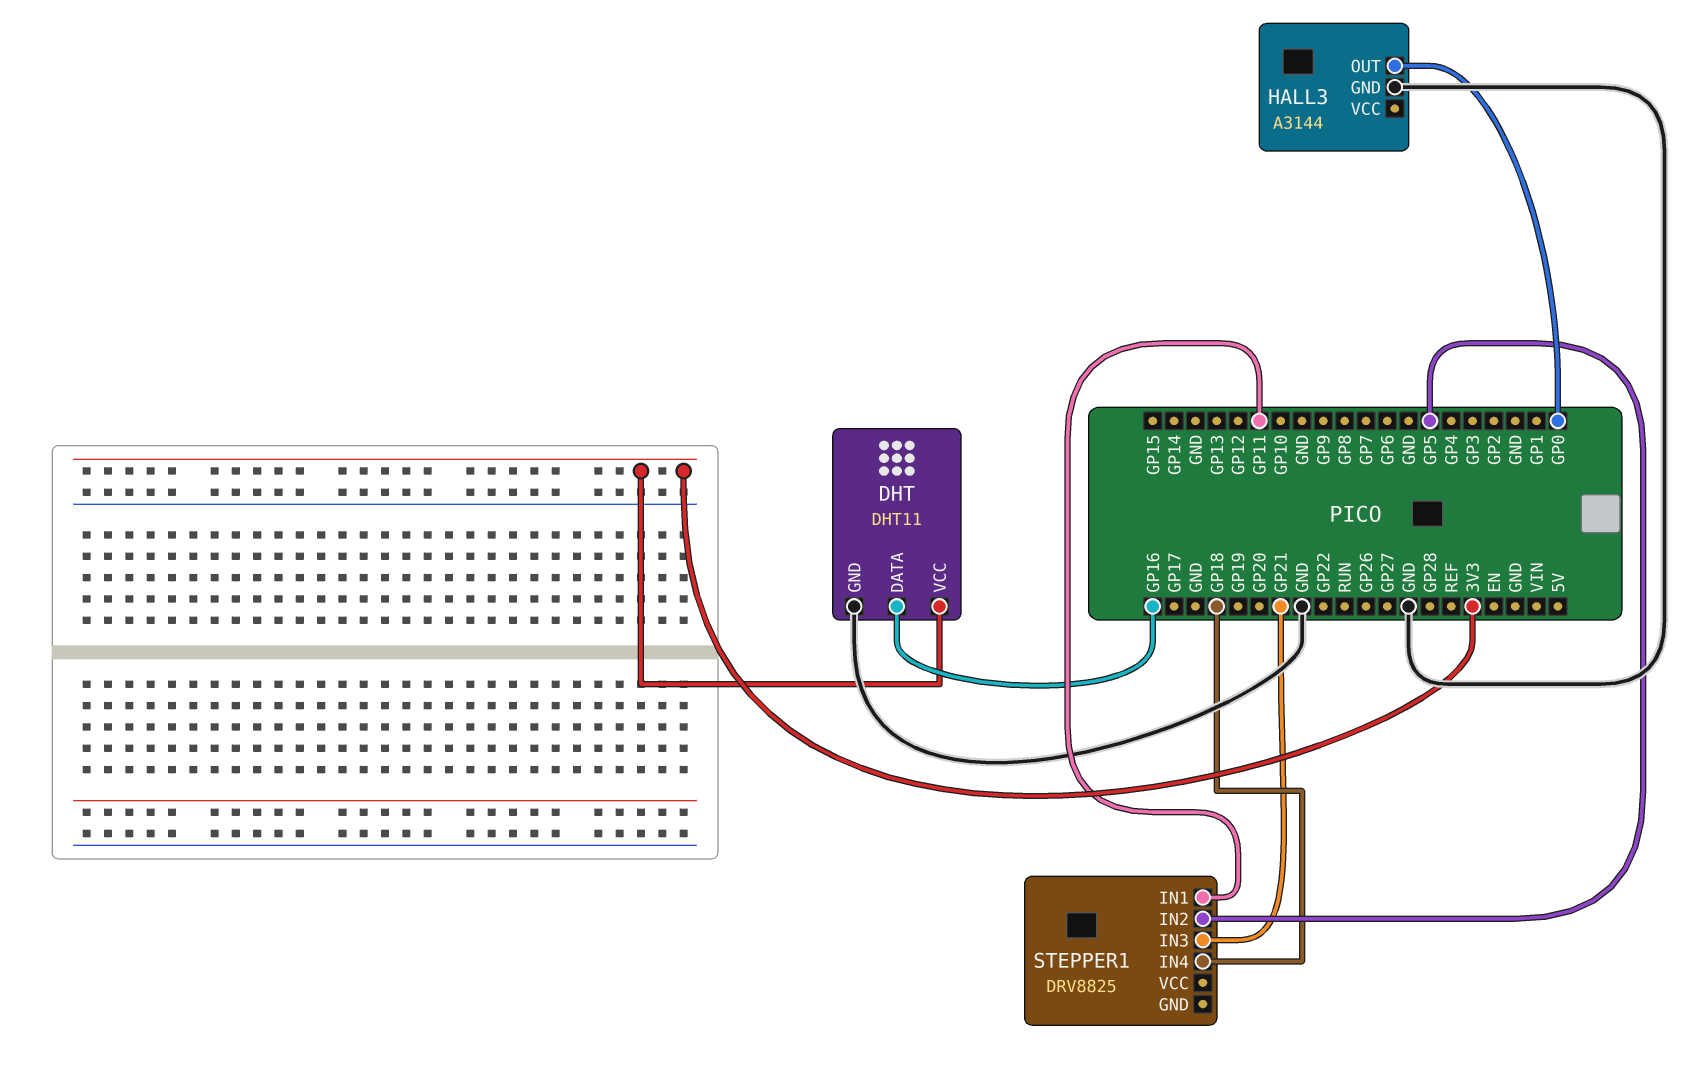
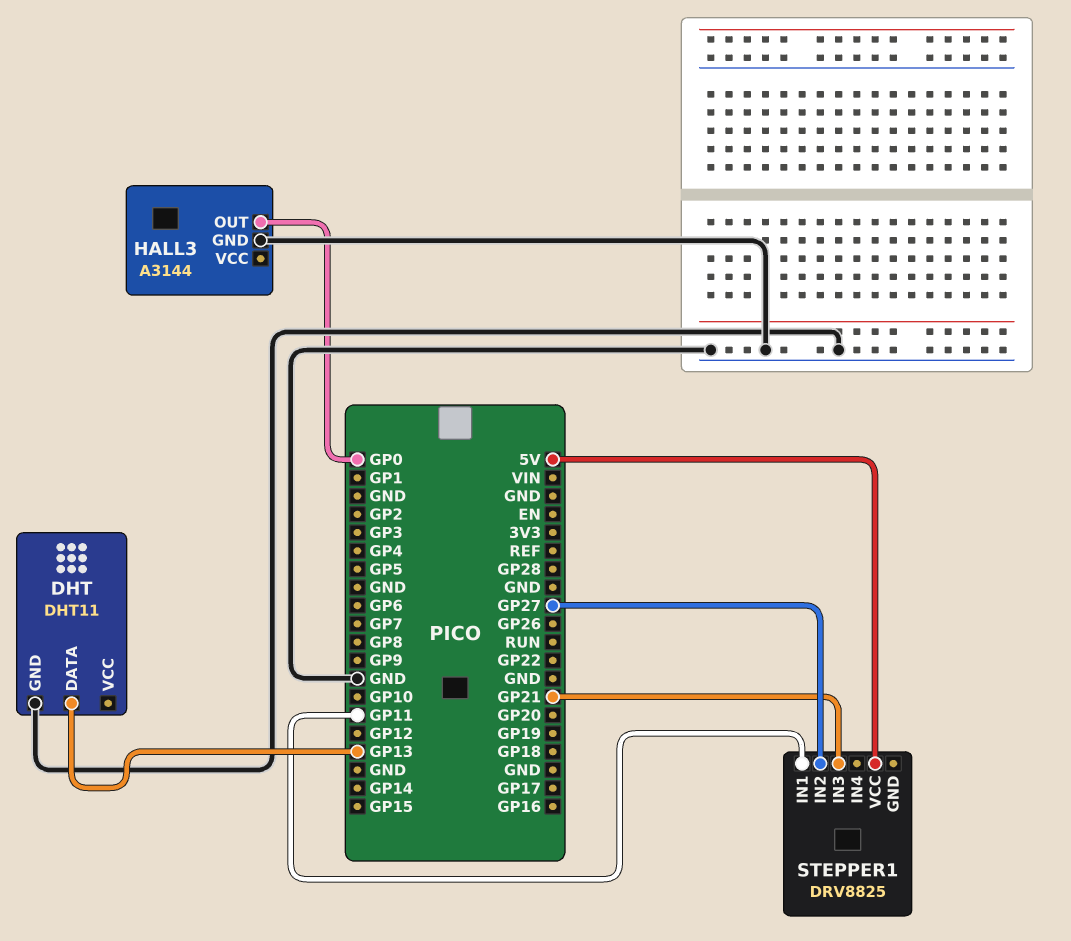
DHT pin DATA: GP16 -> GP13
DHT pin VCC: 3V3 -> none
STEPPER1 pin IN2: GP5 -> GP27
STEPPER1 pin IN4: GP18 -> none
STEPPER1 pin VCC: none -> 5V

